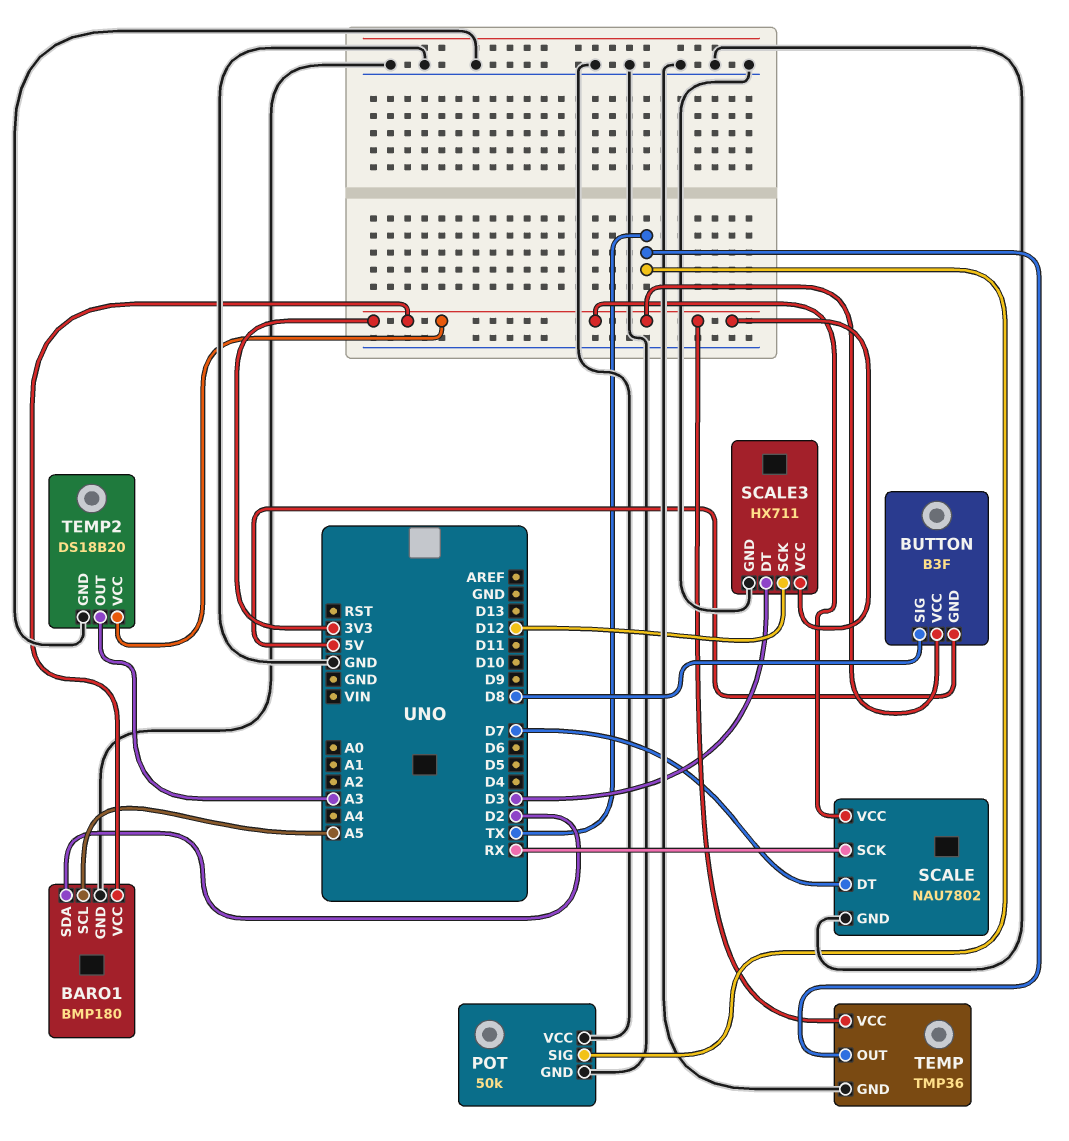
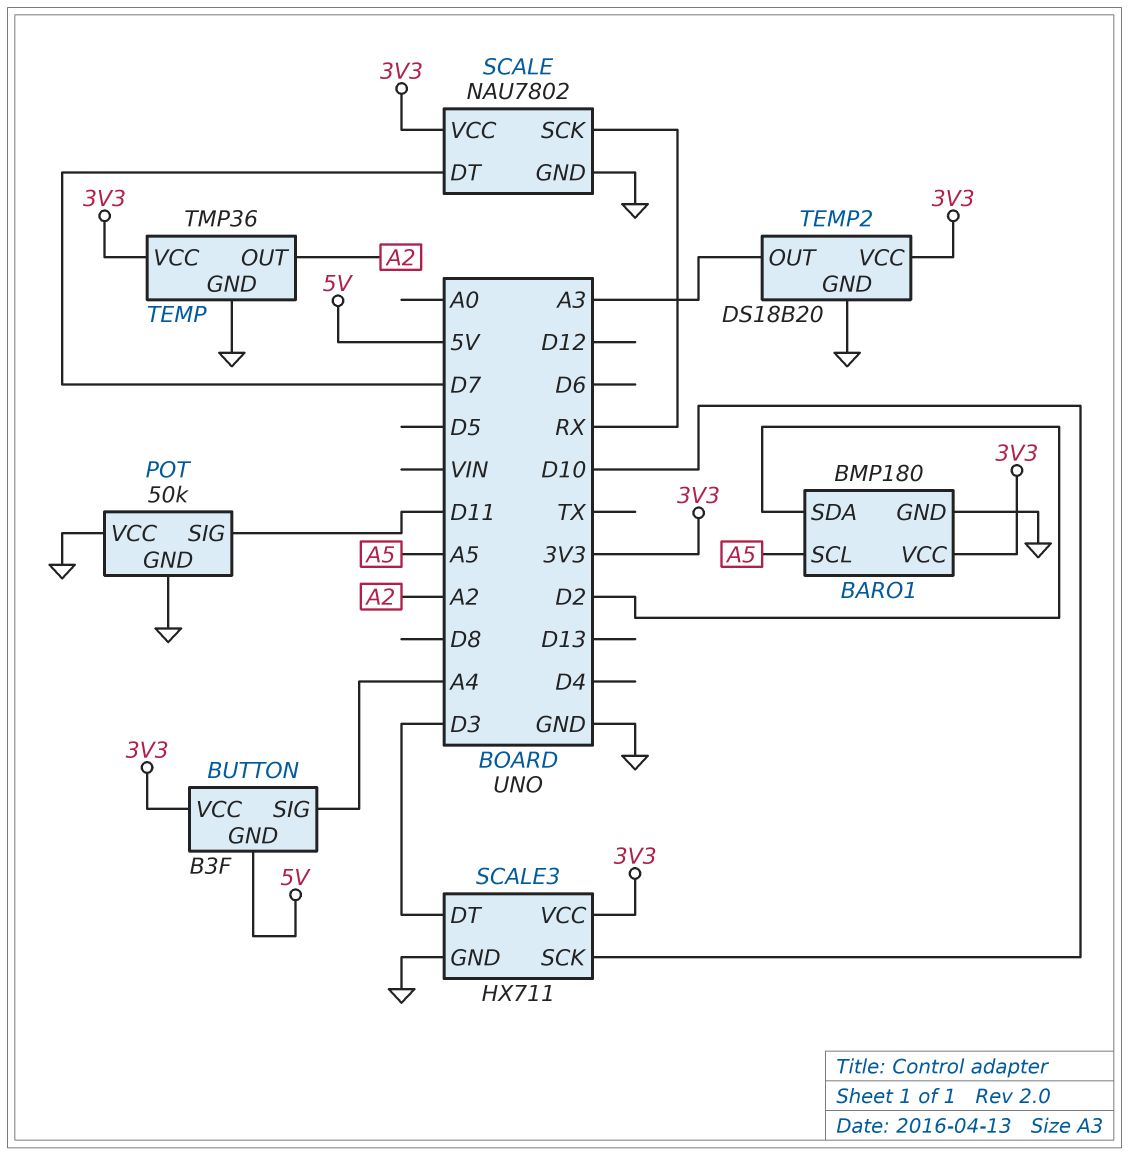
BUTTON pin SIG: D8 -> A4
POT pin SIG: TX -> D11
SCALE3 pin SCK: D12 -> D10
TEMP pin OUT: TX -> A2

